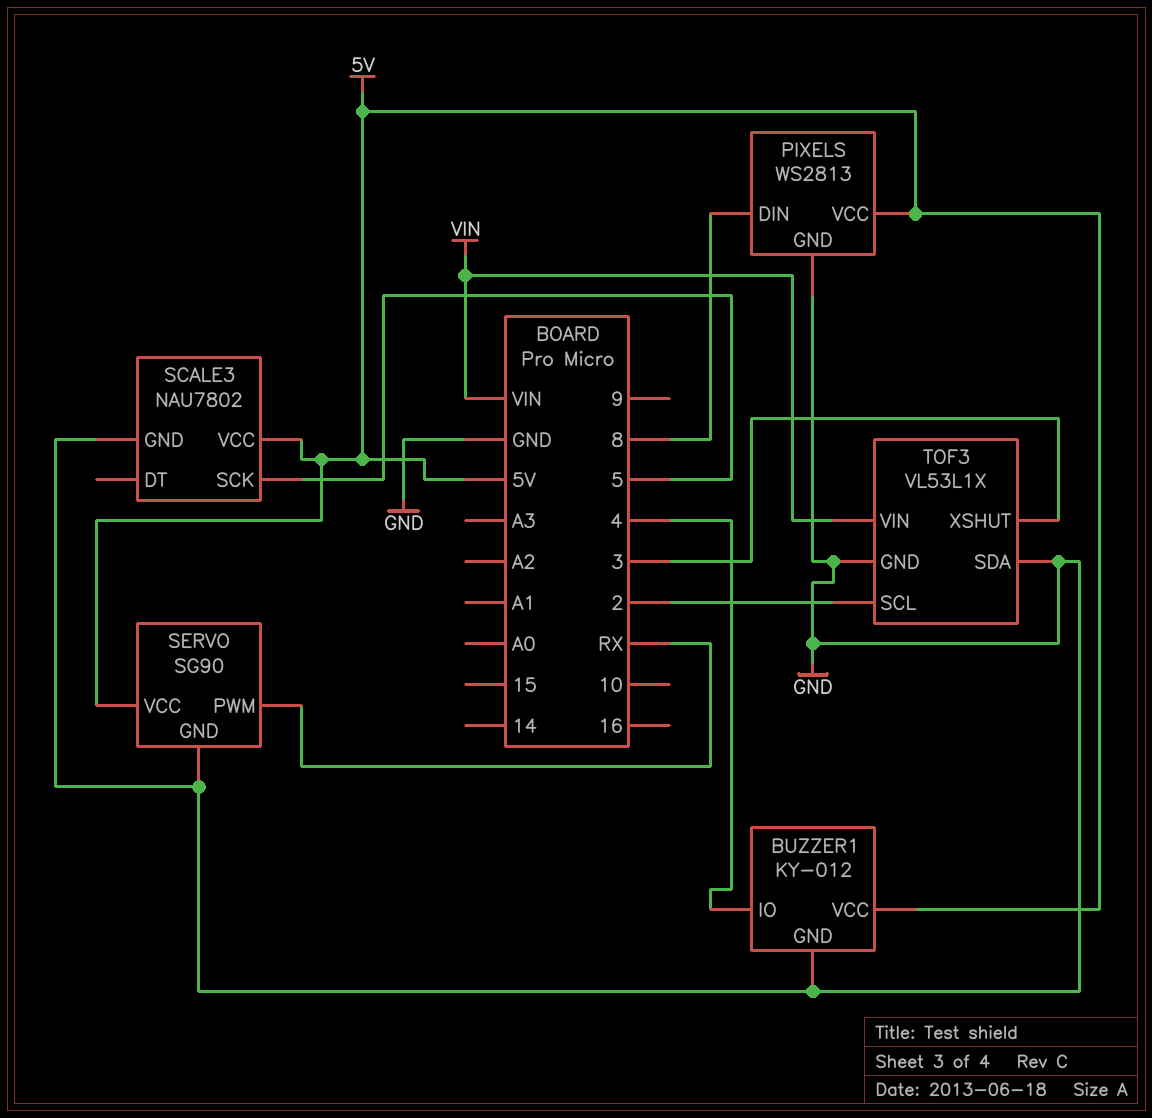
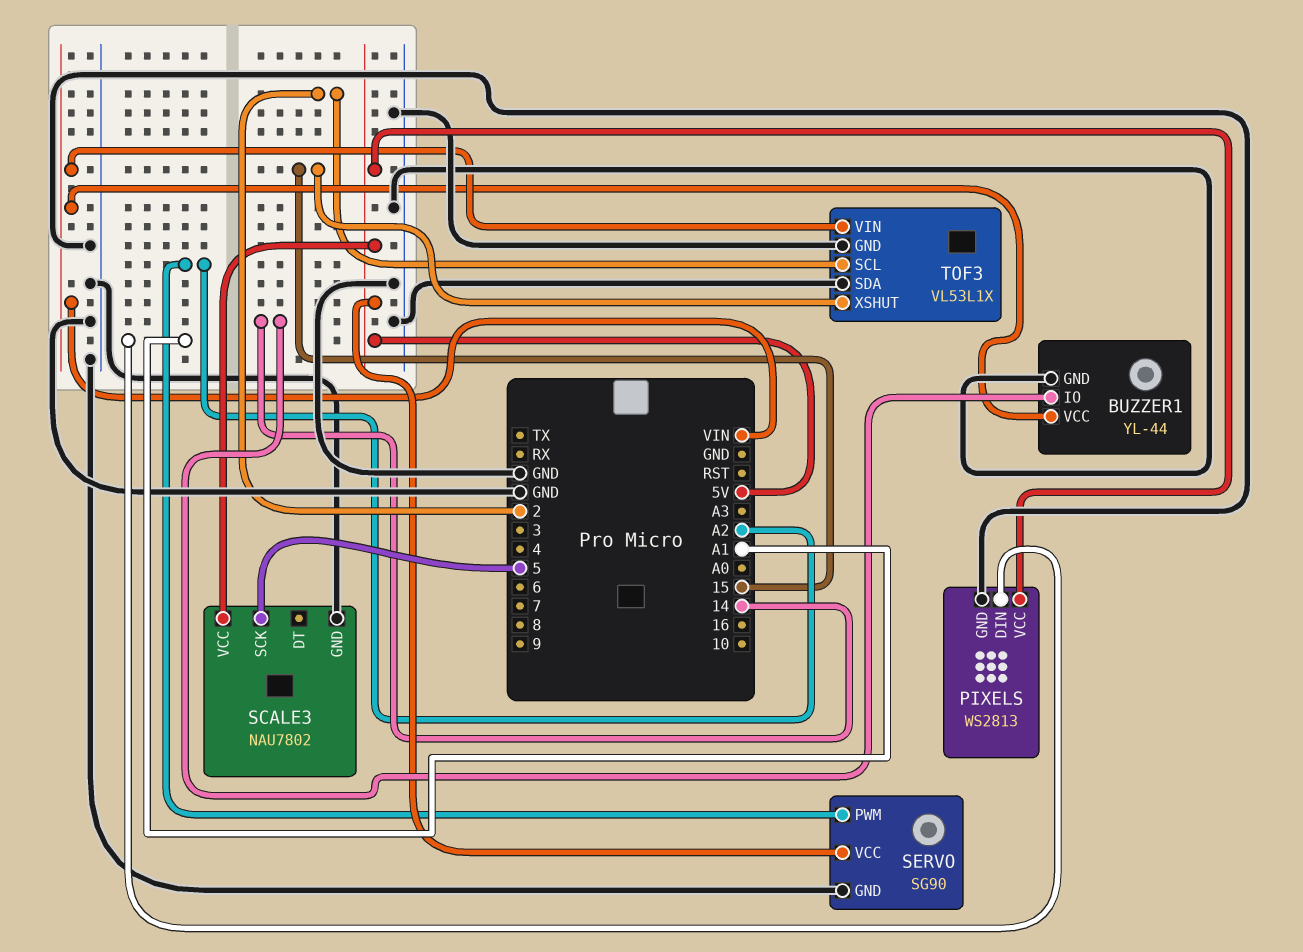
BUZZER1: KY-012 -> YL-44
BUZZER1 pin IO: 4 -> 14
BUZZER1 pin VCC: 5V -> VIN
PIXELS pin DIN: 8 -> A1
SERVO pin PWM: RX -> A2
TOF3 pin XSHUT: 3 -> 15

